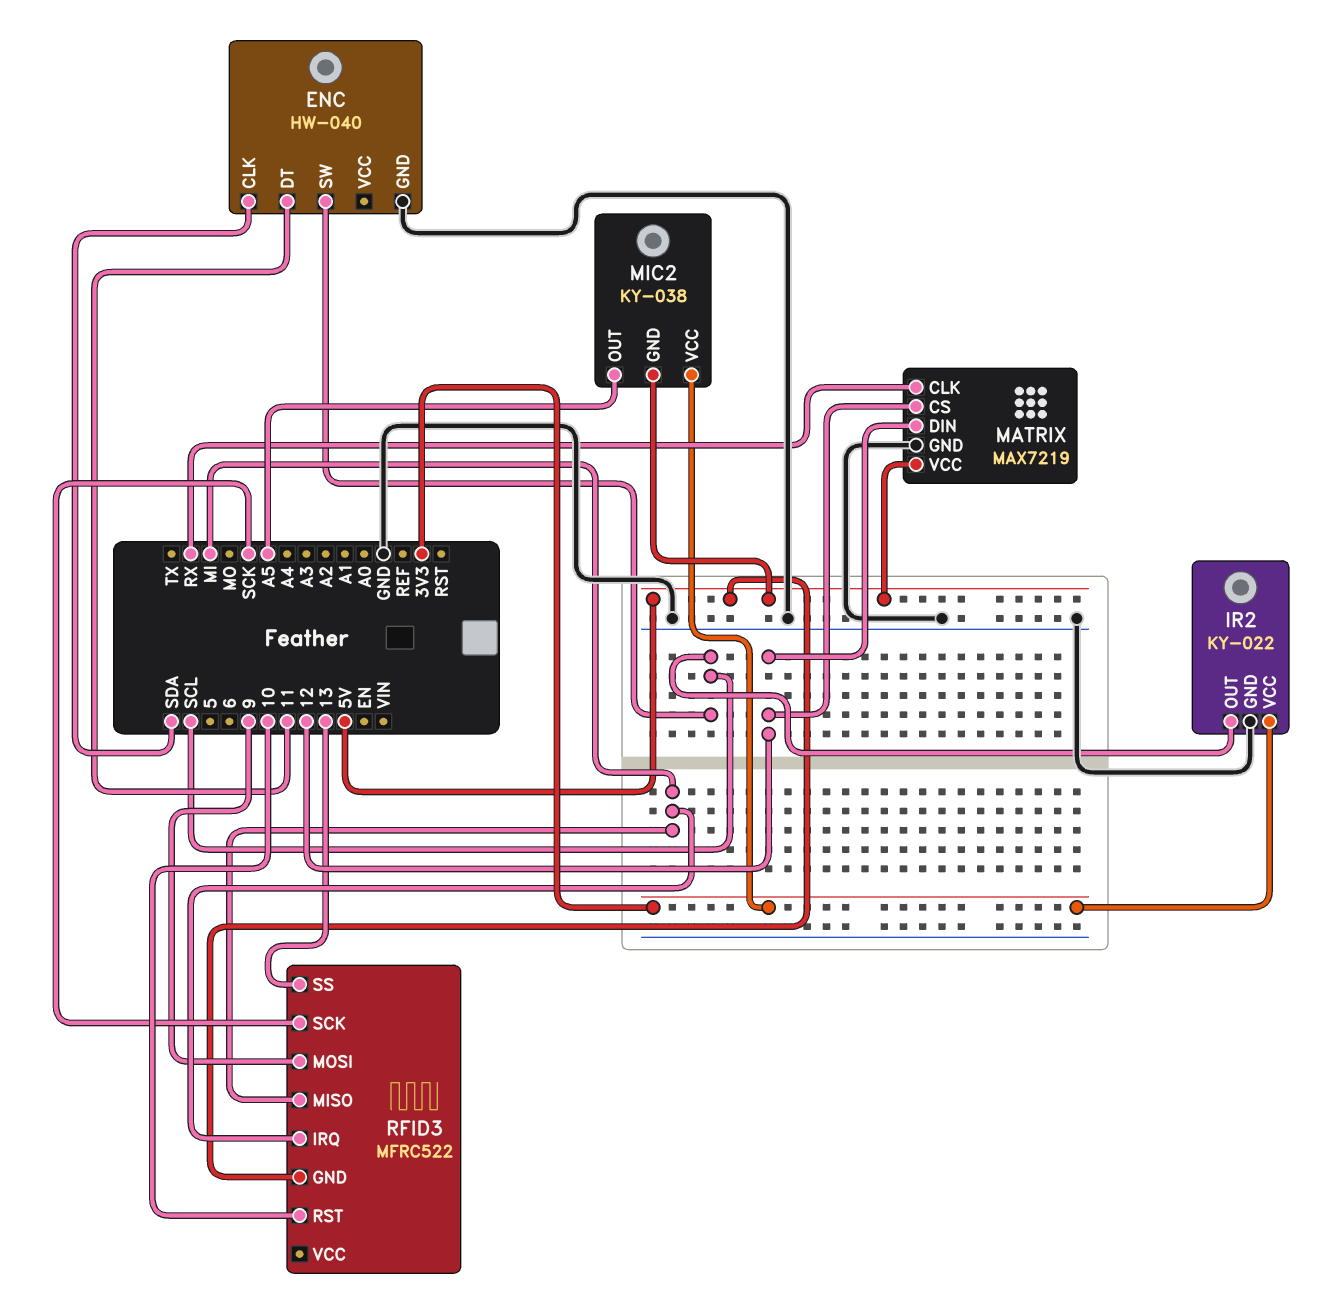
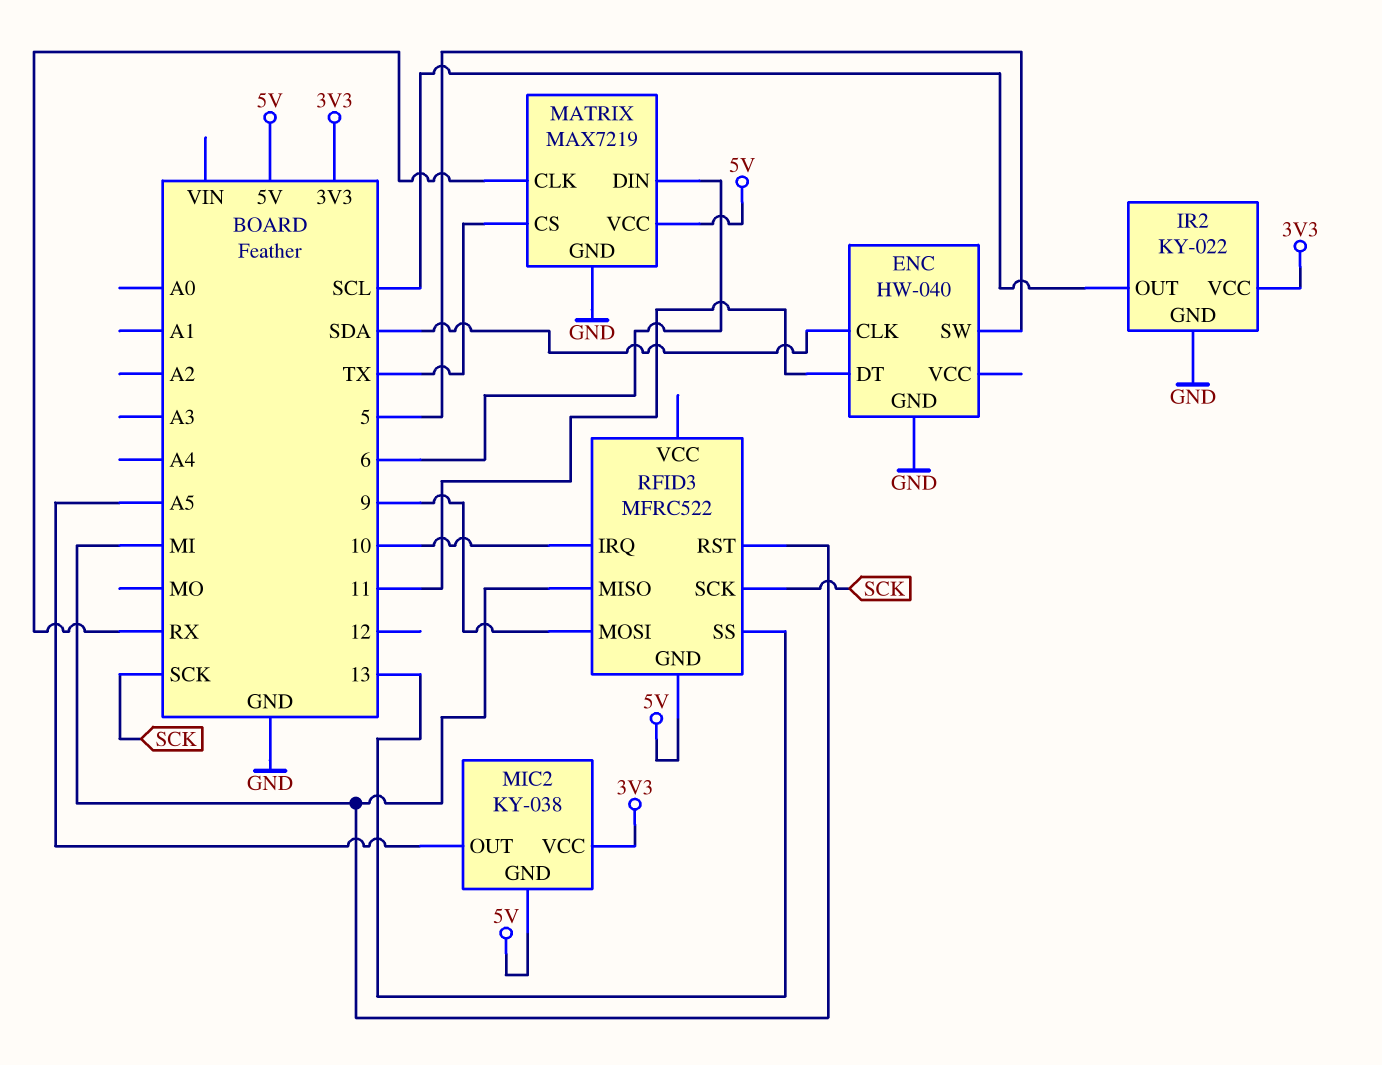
ENC pin SW: SCL -> 5
MATRIX pin CS: 12 -> TX
MATRIX pin DIN: 12 -> 6
RFID3 pin IRQ: MI -> 10
RFID3 pin RST: 10 -> MI

